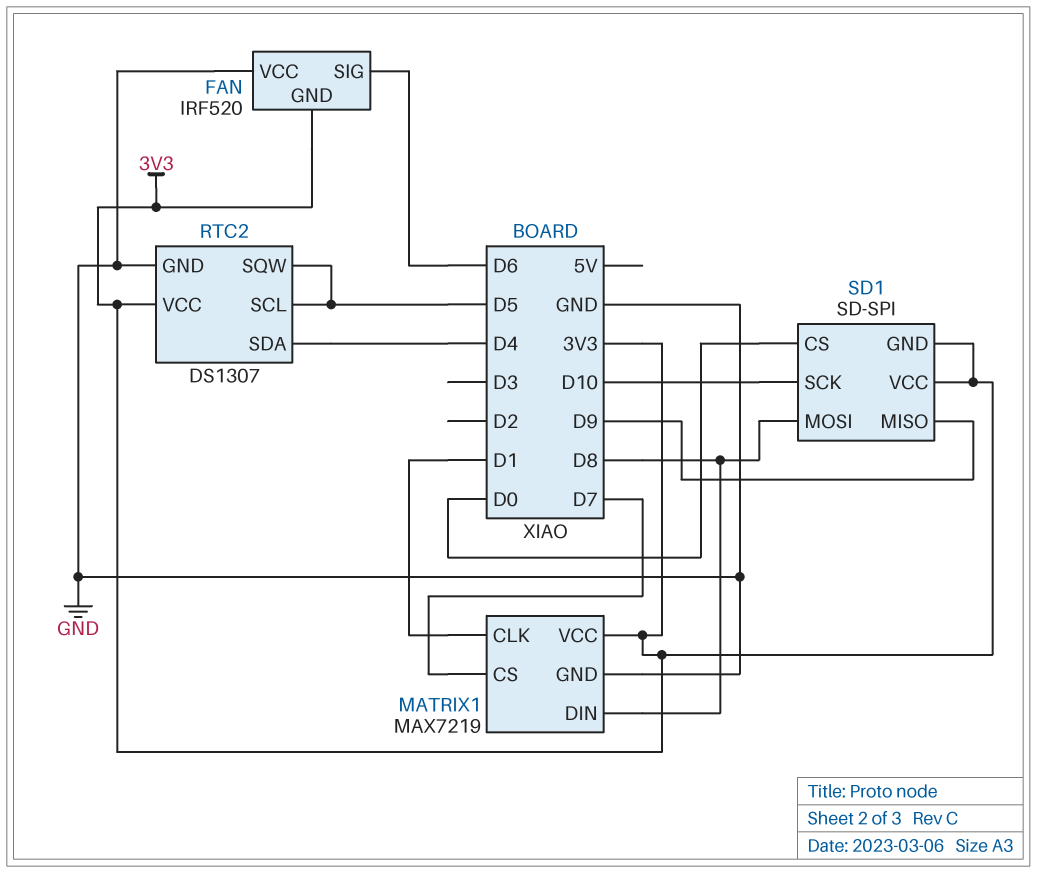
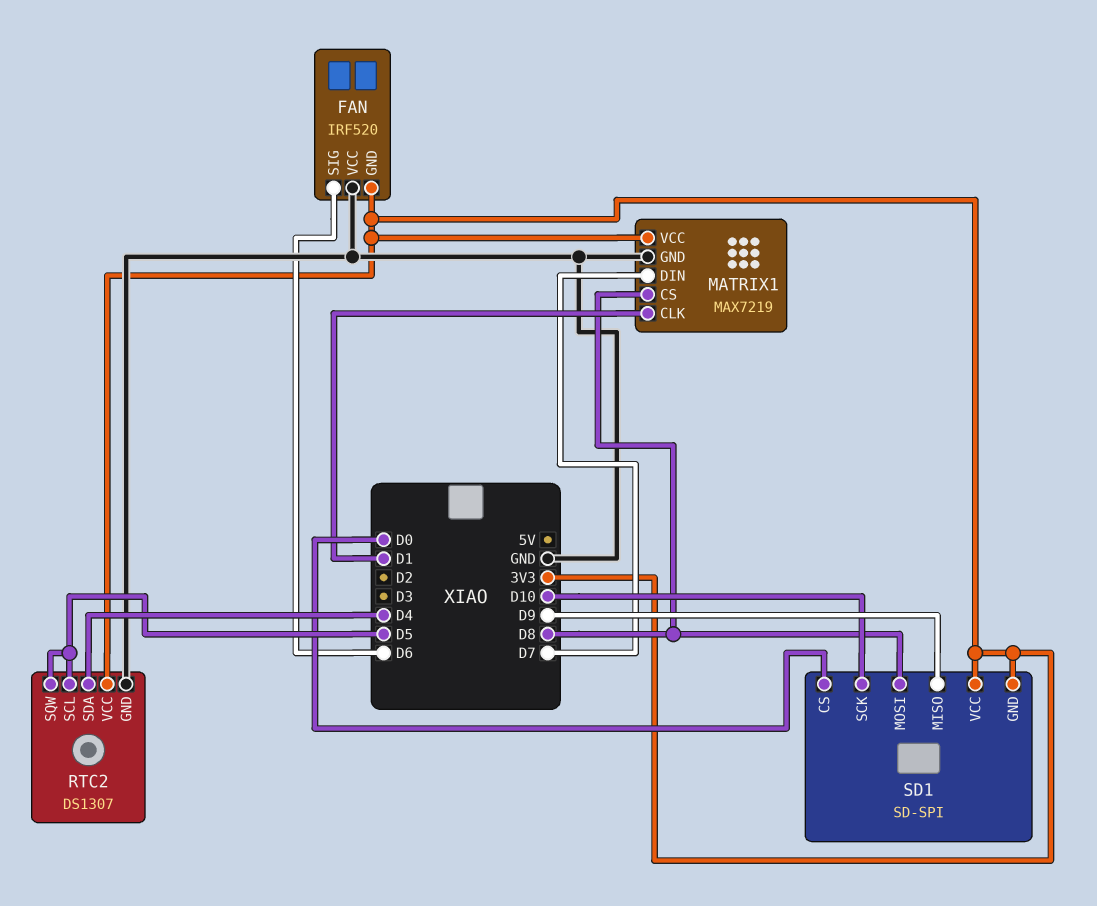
MATRIX1 pin CS: D7 -> D8
MATRIX1 pin DIN: D8 -> D7

